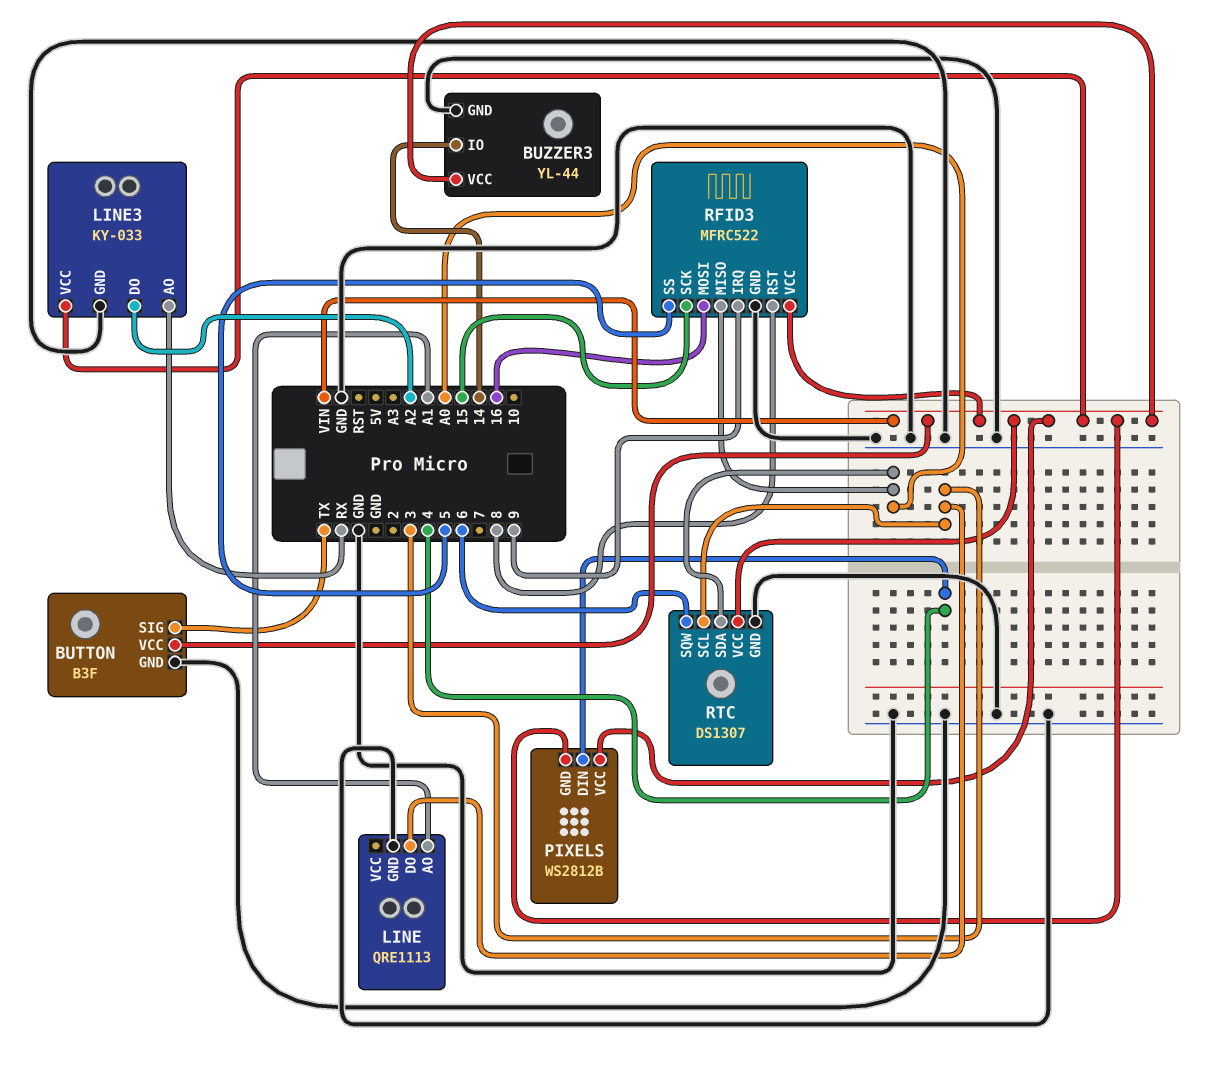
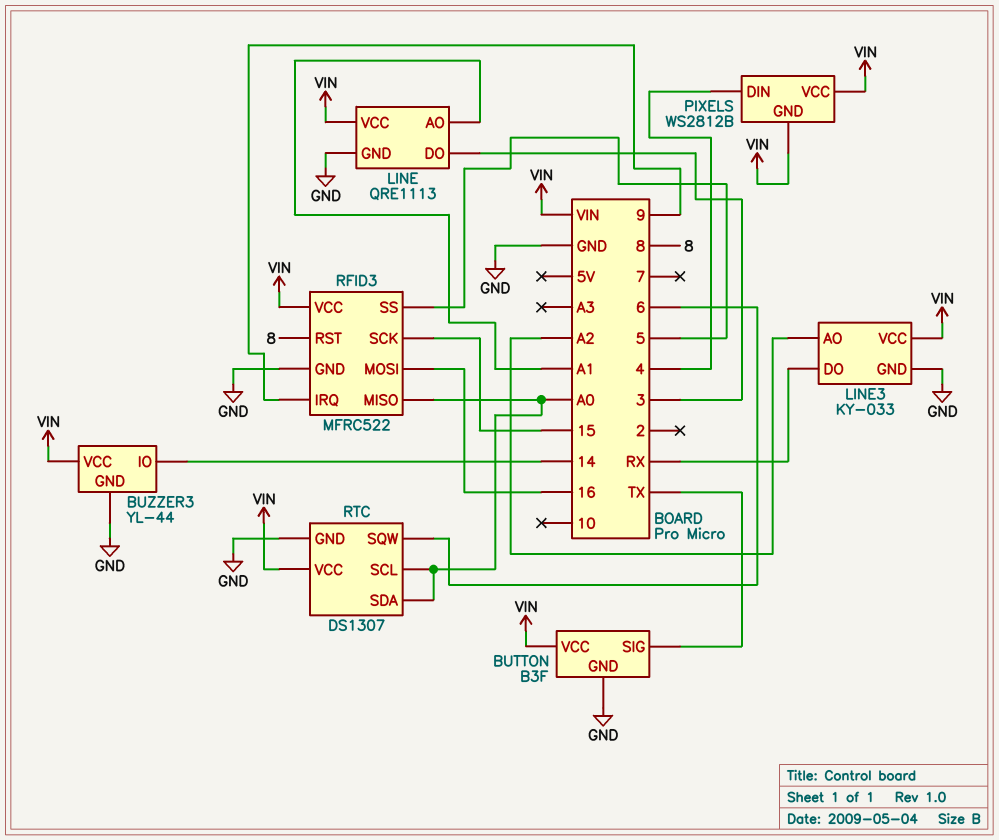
LINE pin VCC: none -> VIN
LINE3 pin AO: RX -> A2
LINE3 pin DO: A2 -> RX
RTC pin SCL: 3 -> A0

